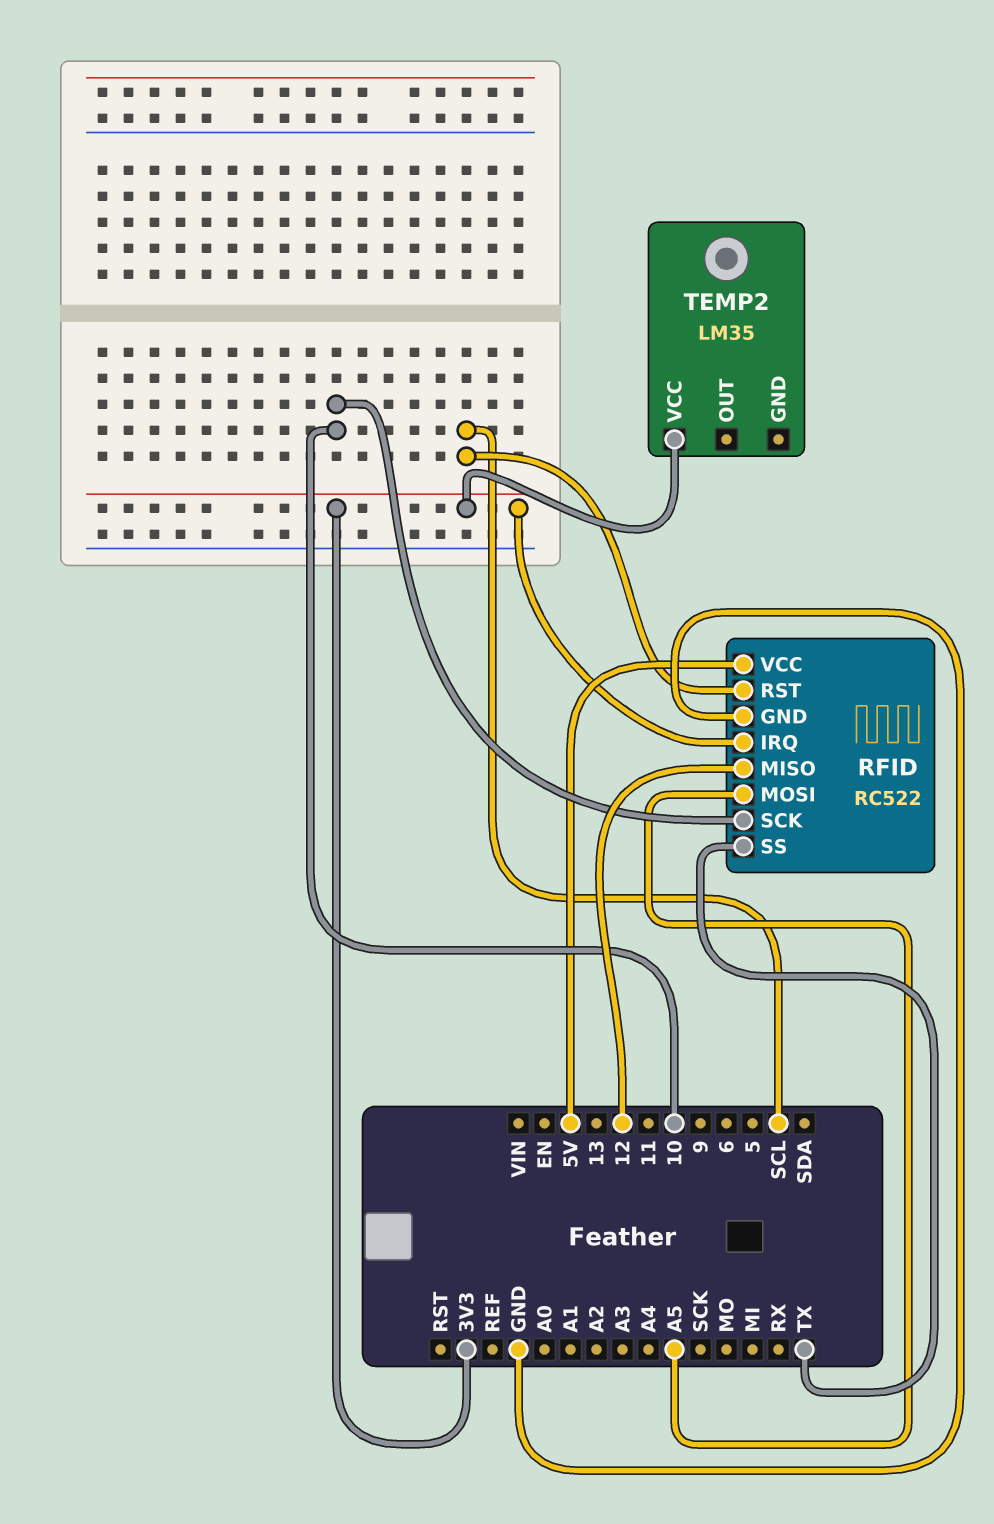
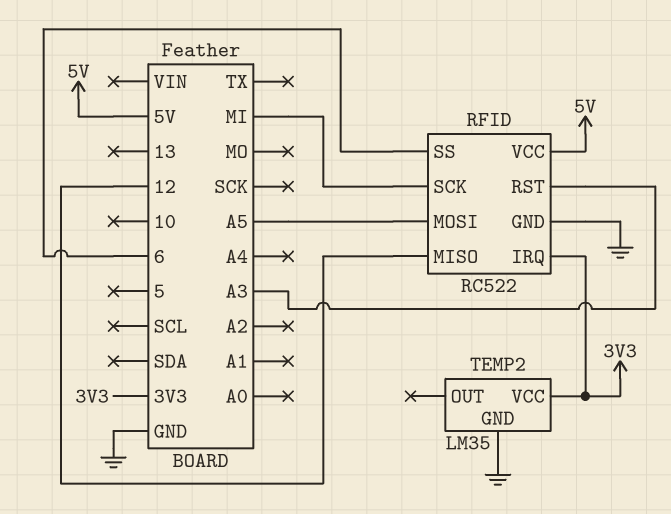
RFID pin RST: SCL -> A3
RFID pin SCK: 10 -> MI
RFID pin SS: TX -> 6
TEMP2 pin GND: none -> GND

